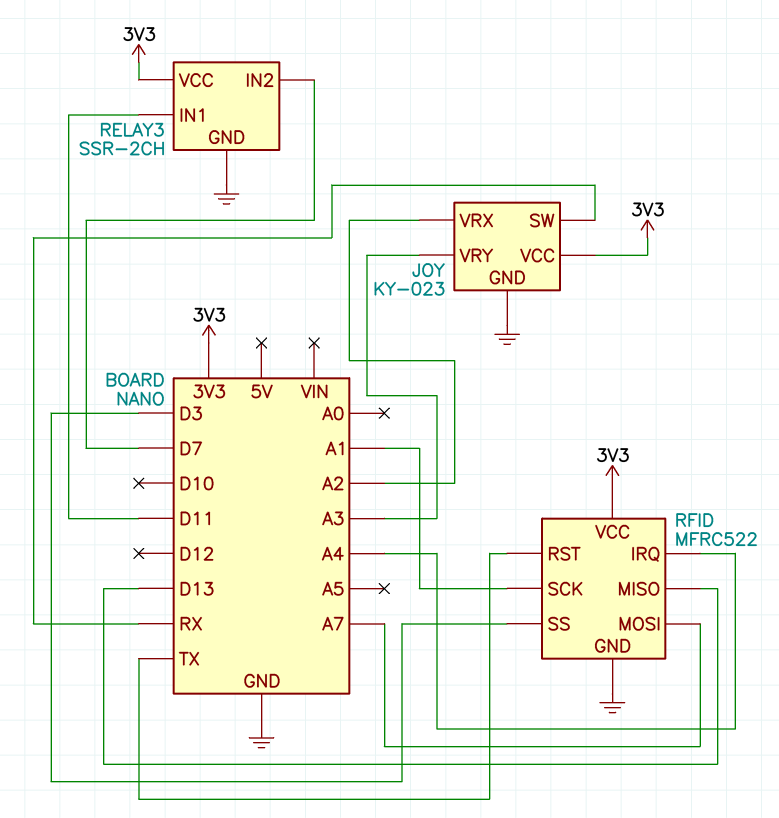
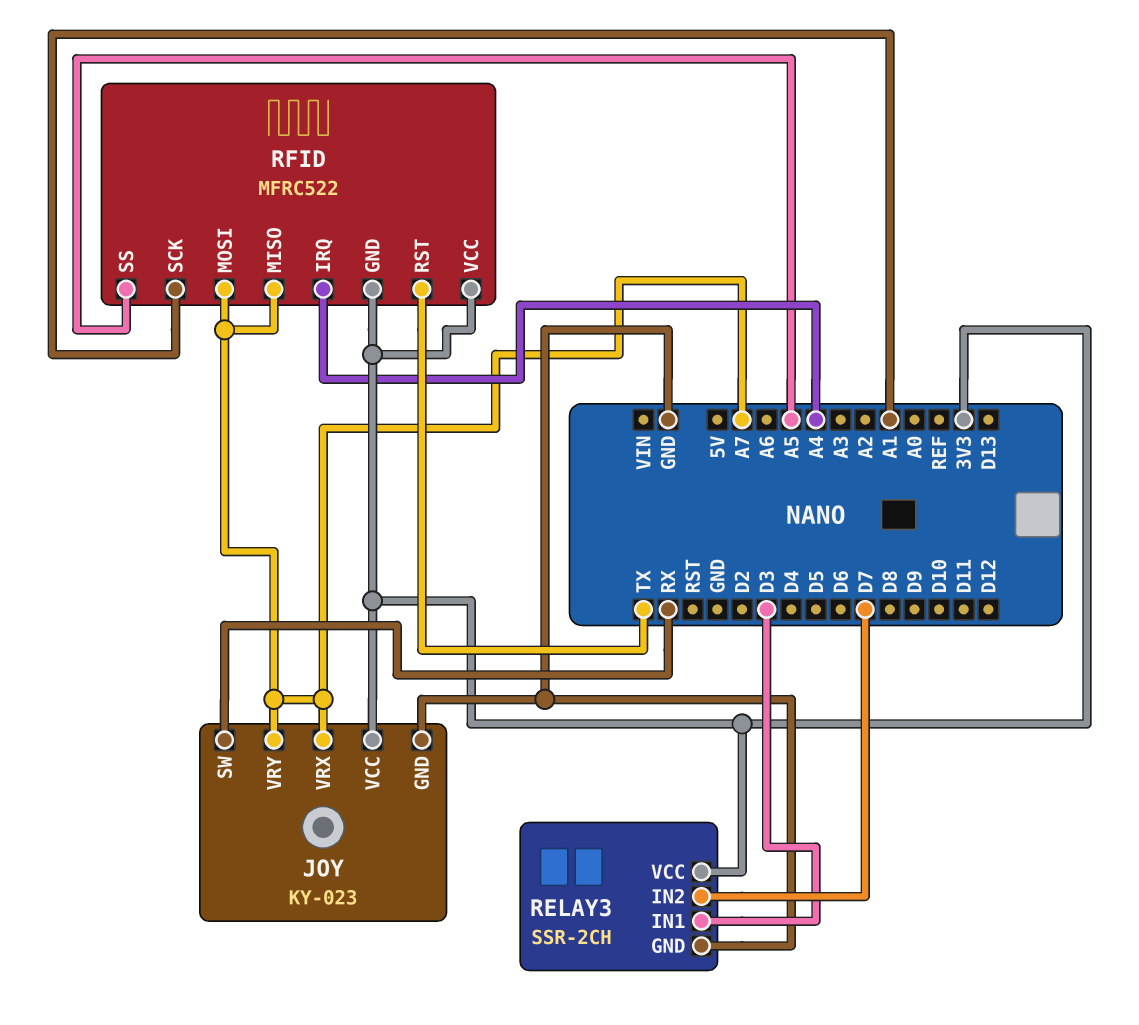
JOY pin VRX: A2 -> A7
JOY pin VRY: A3 -> A7
RELAY3 pin IN1: D11 -> D3
RFID pin GND: GND -> 3V3
RFID pin MISO: D13 -> A7
RFID pin SS: D3 -> A5

